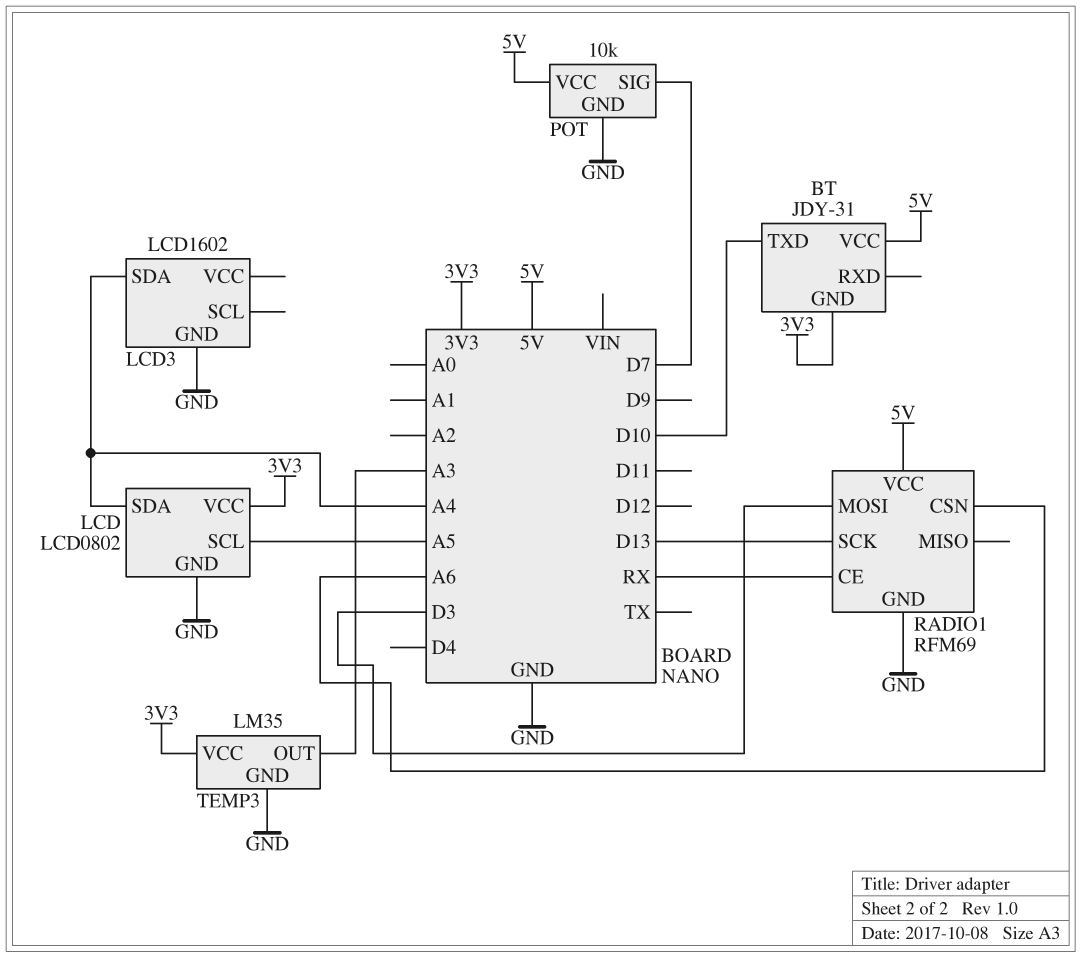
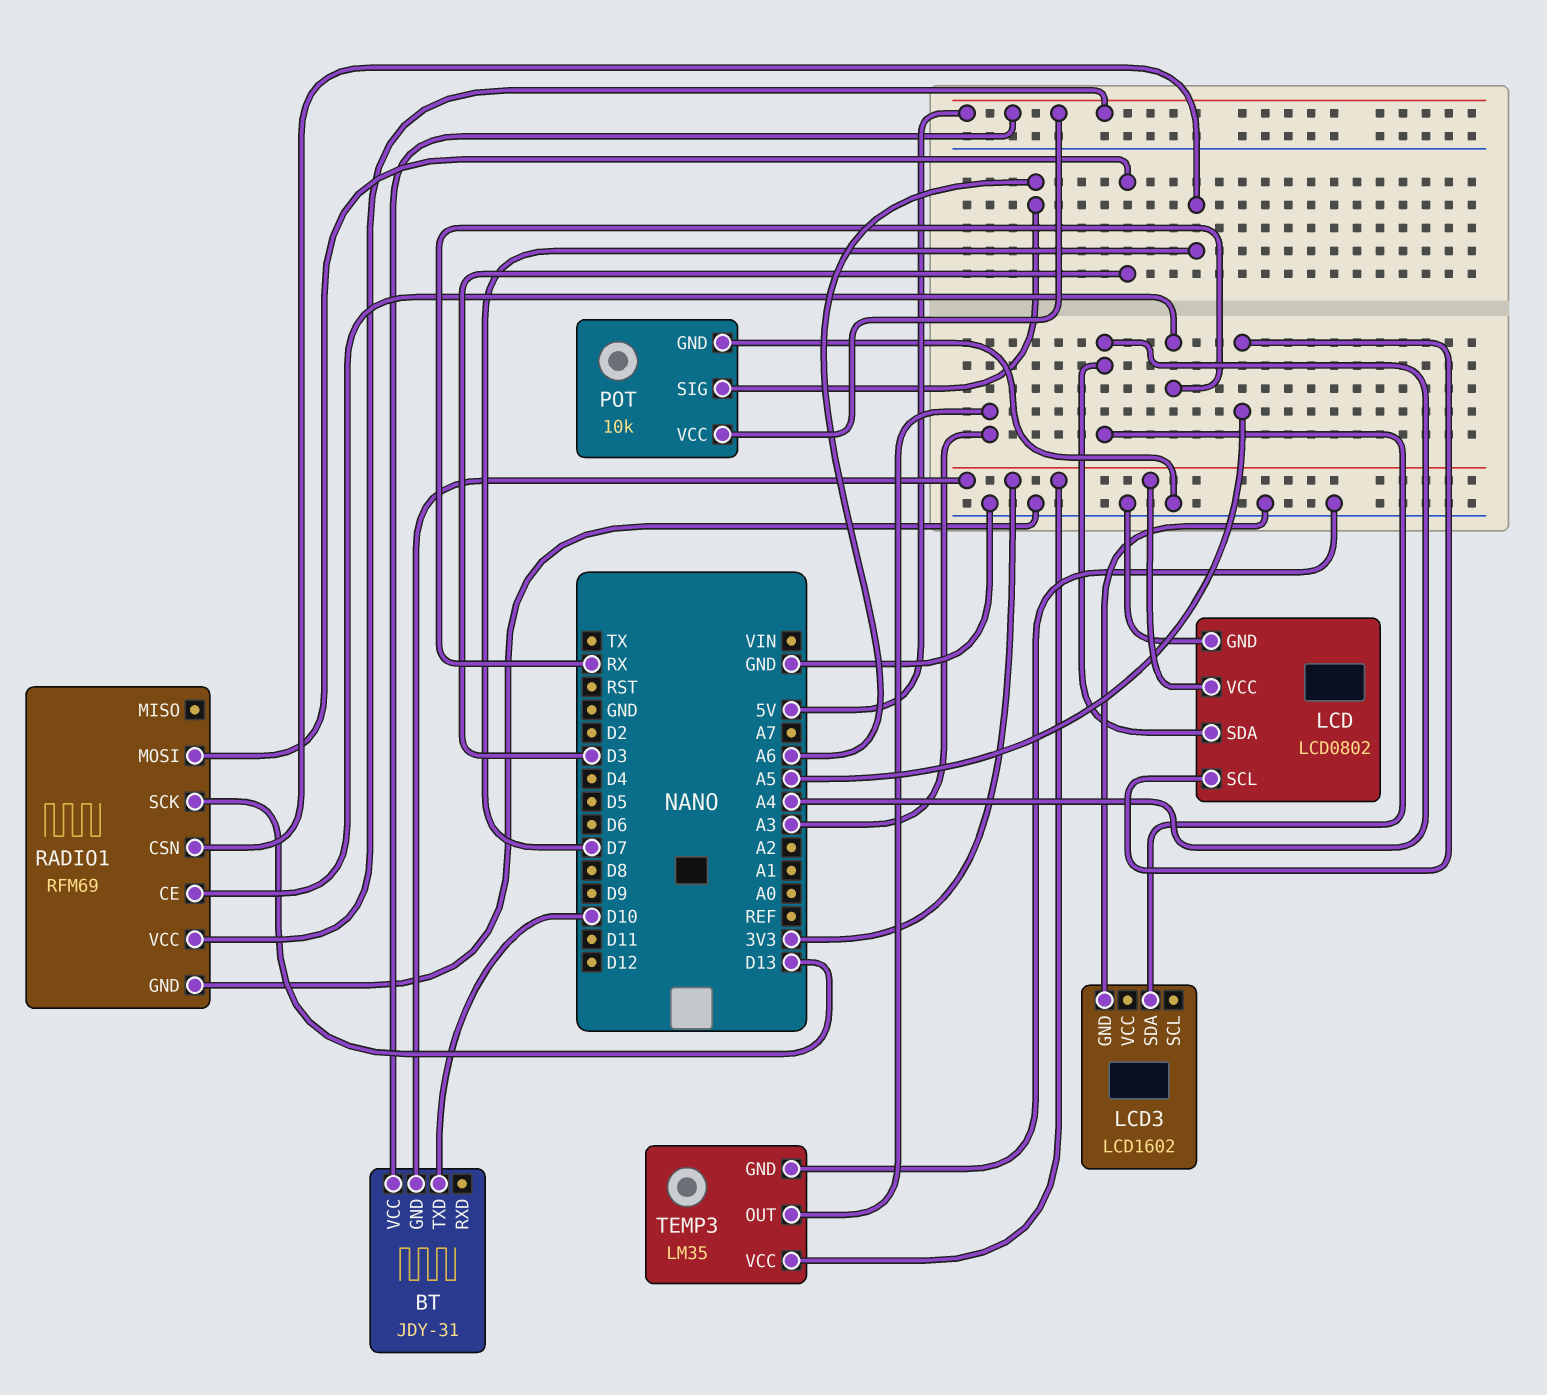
POT pin SIG: D7 -> A6
RADIO1 pin CSN: A6 -> D7

